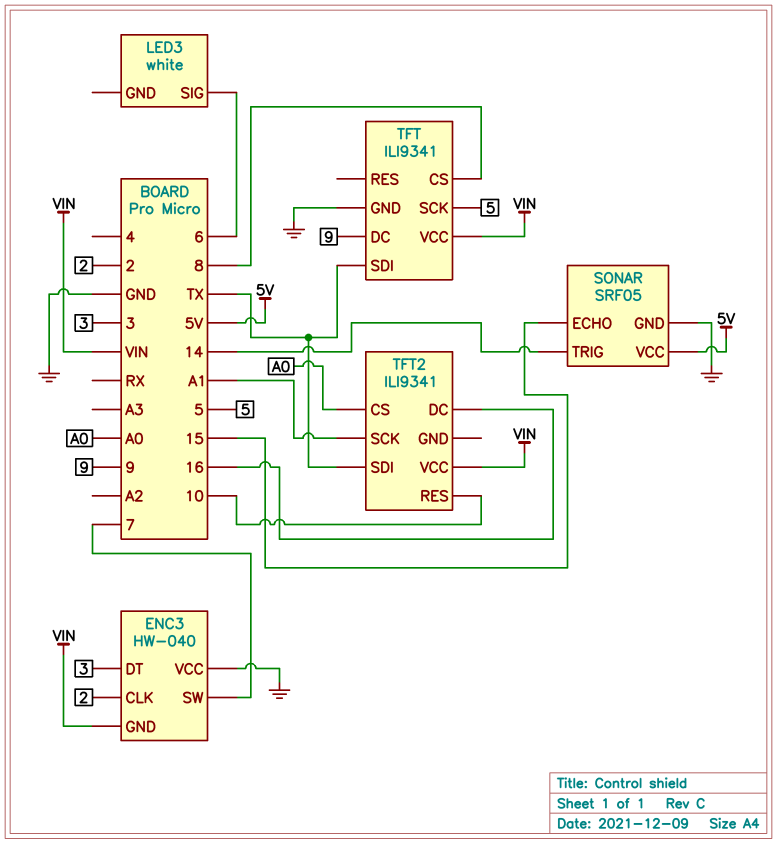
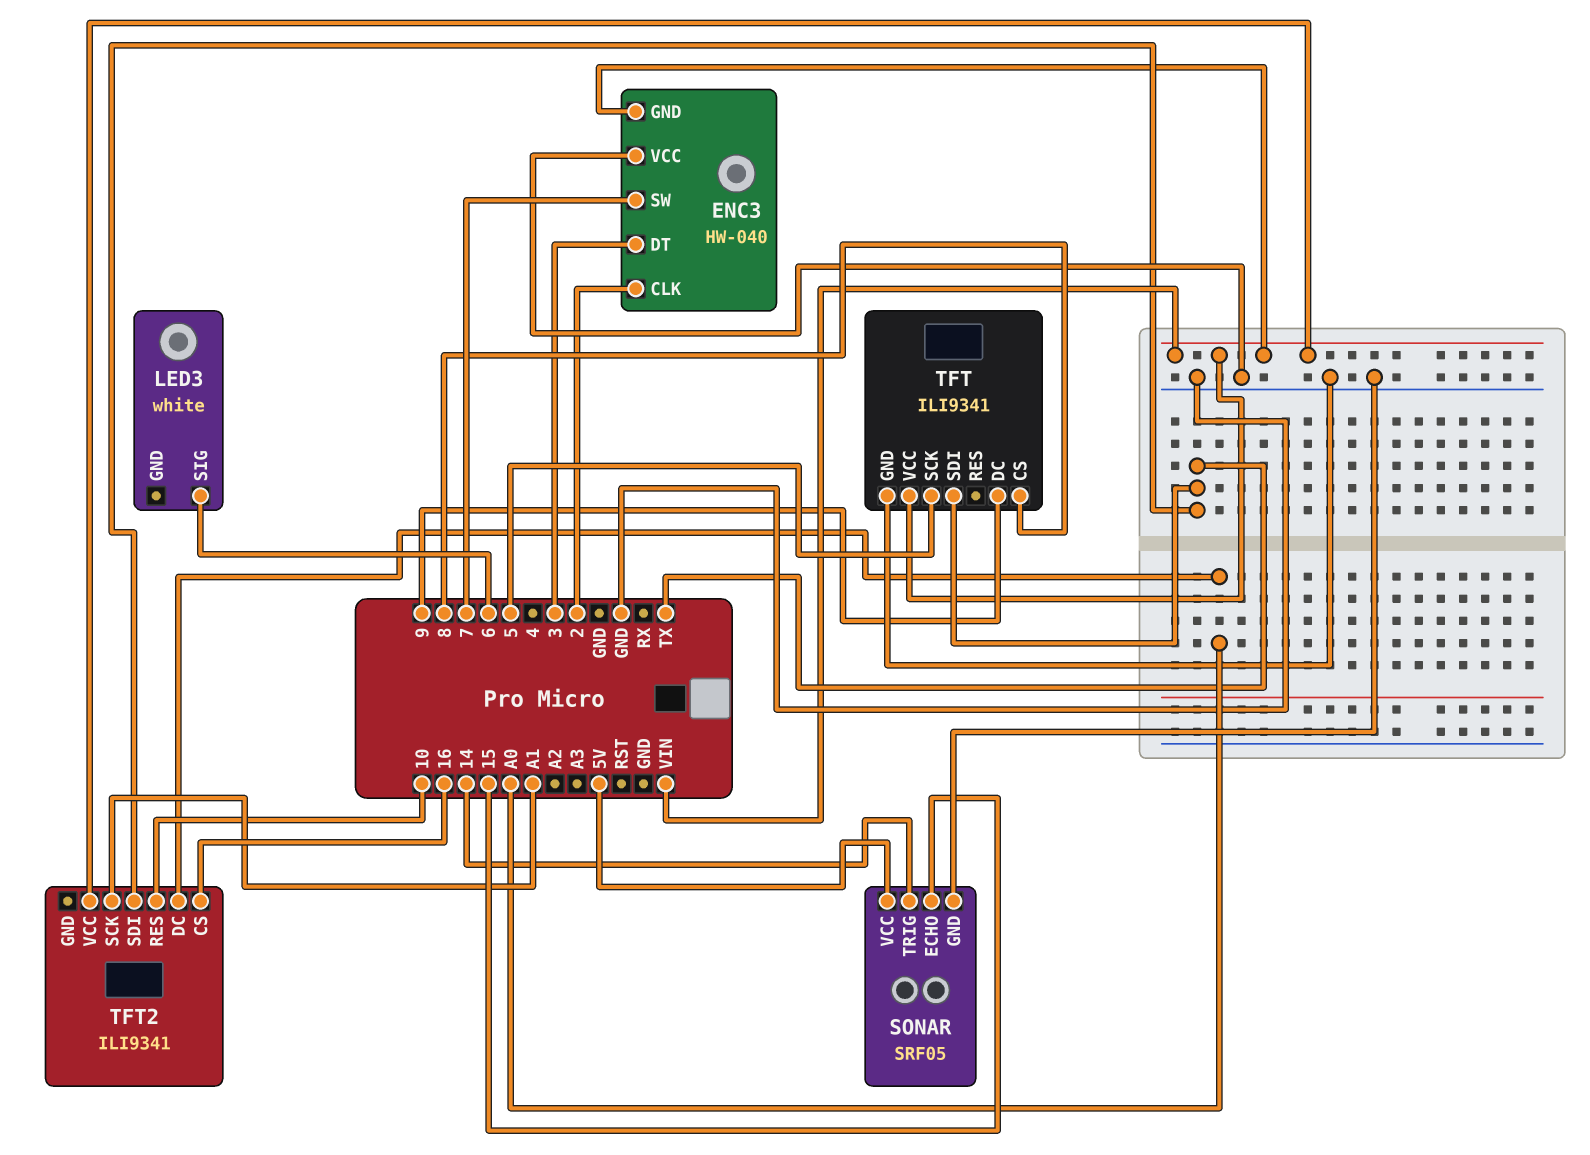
TFT2 pin CS: A0 -> 16
TFT2 pin DC: 16 -> A0

